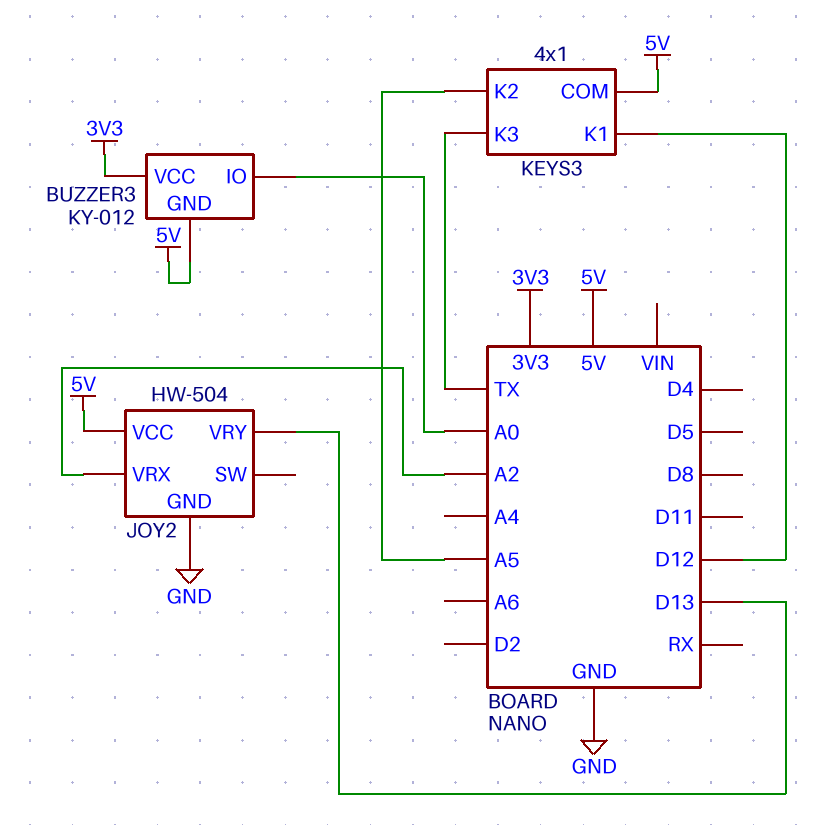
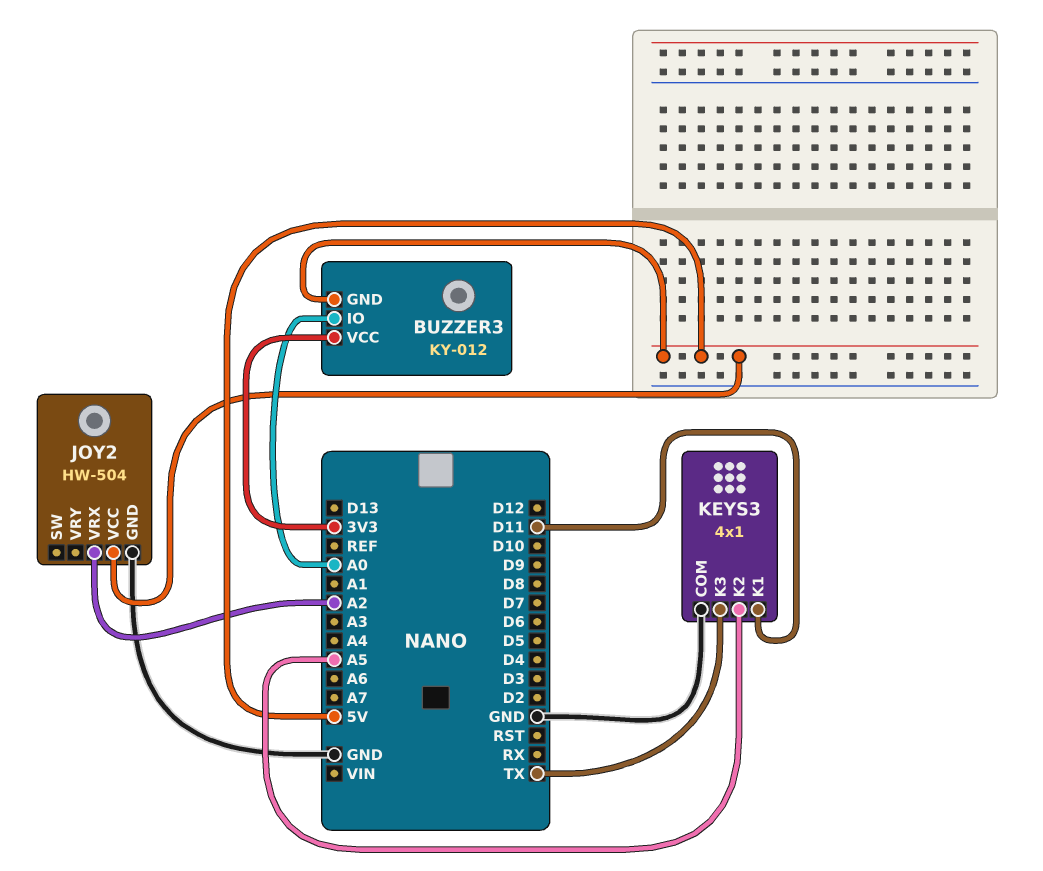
JOY2 pin VRY: D13 -> none
KEYS3 pin COM: 5V -> GND
KEYS3 pin K1: D12 -> D11

